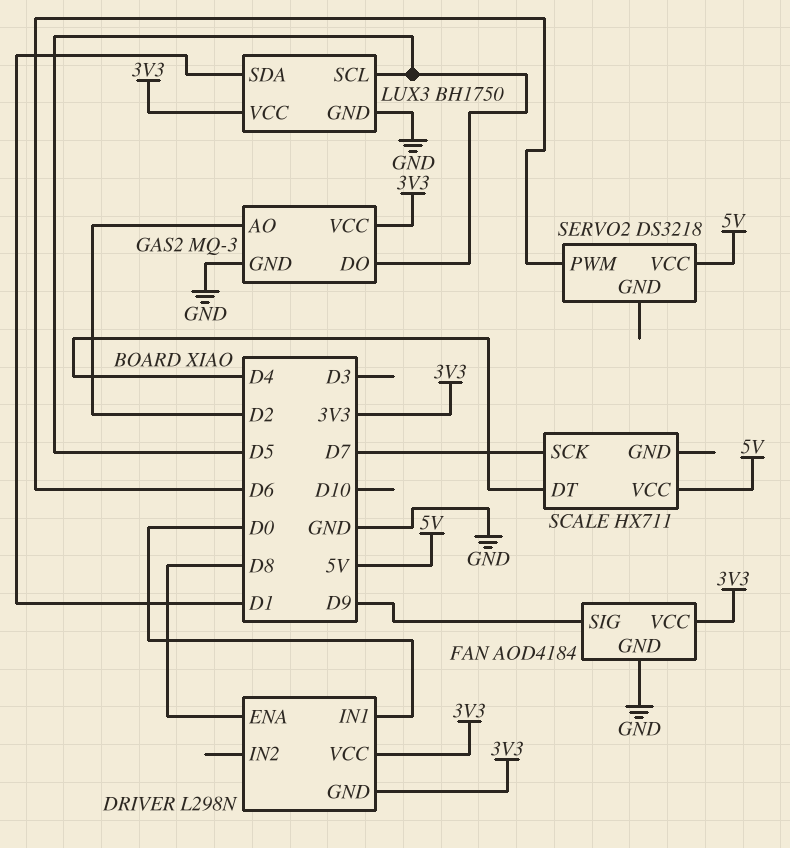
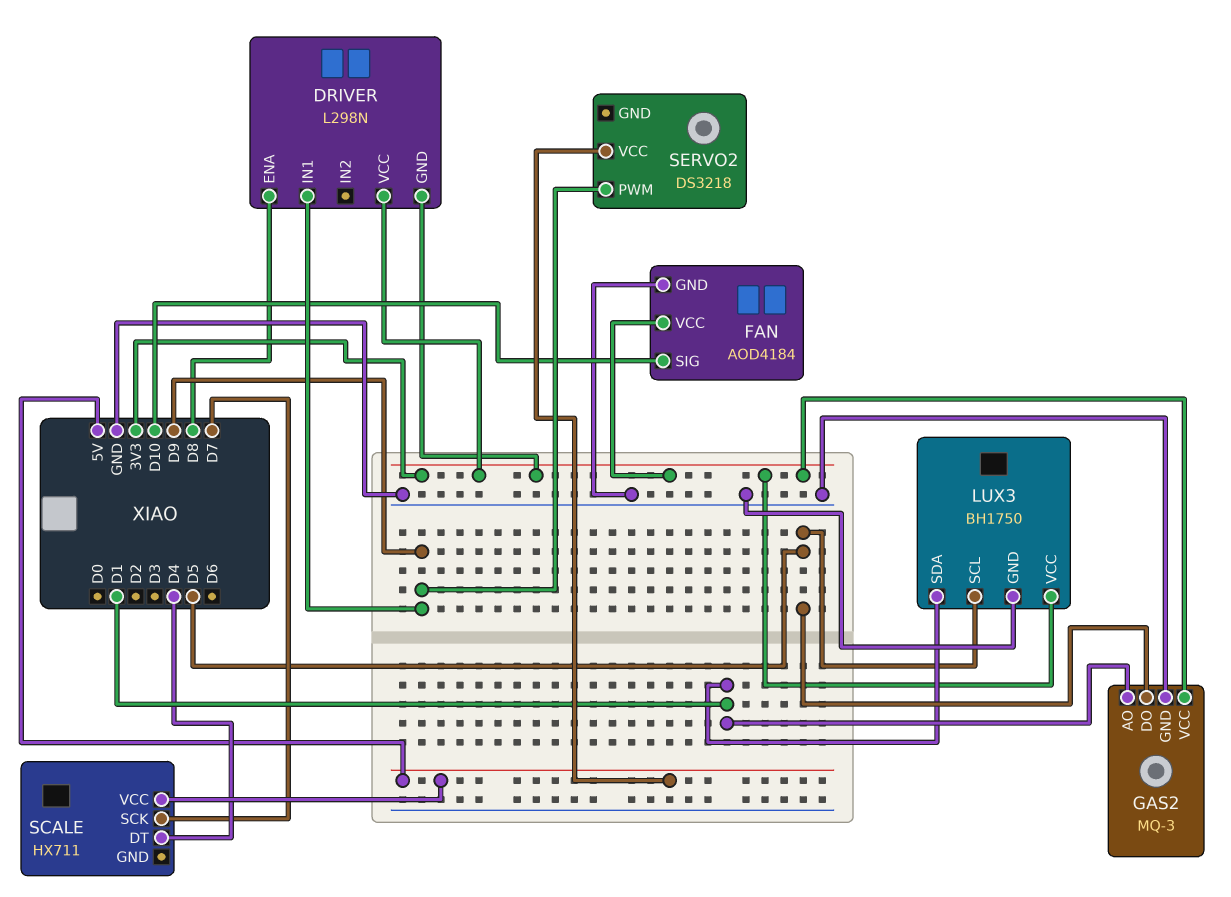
DRIVER pin IN1: D0 -> D9
FAN pin SIG: D9 -> D10
GAS2 pin AO: D2 -> D1
SERVO2 pin PWM: D6 -> D9

